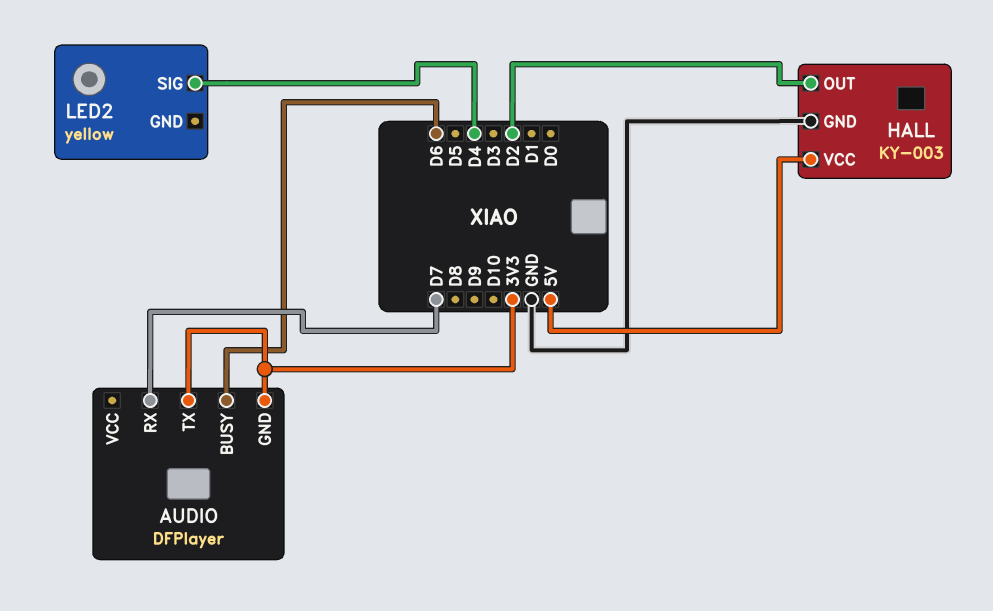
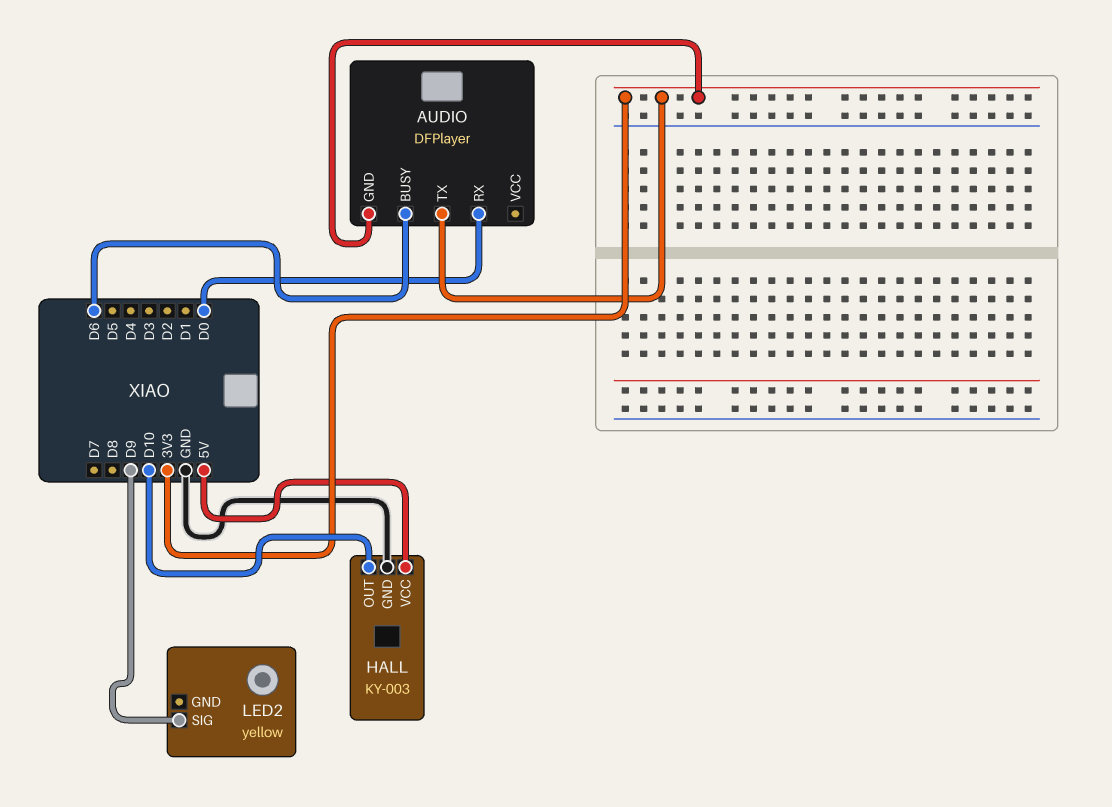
AUDIO pin RX: D7 -> D0
HALL pin OUT: D2 -> D10
LED2 pin SIG: D4 -> D9

